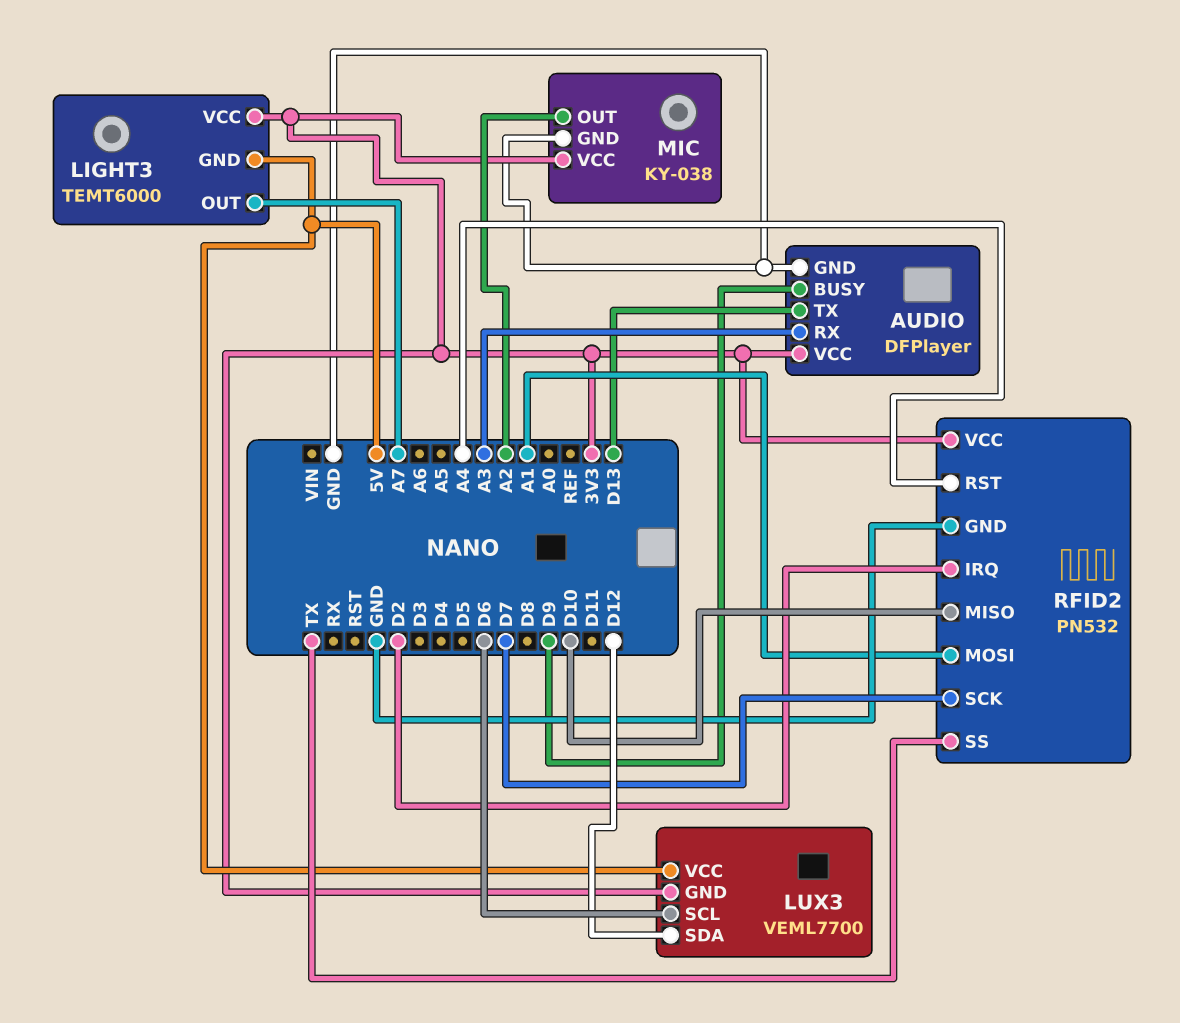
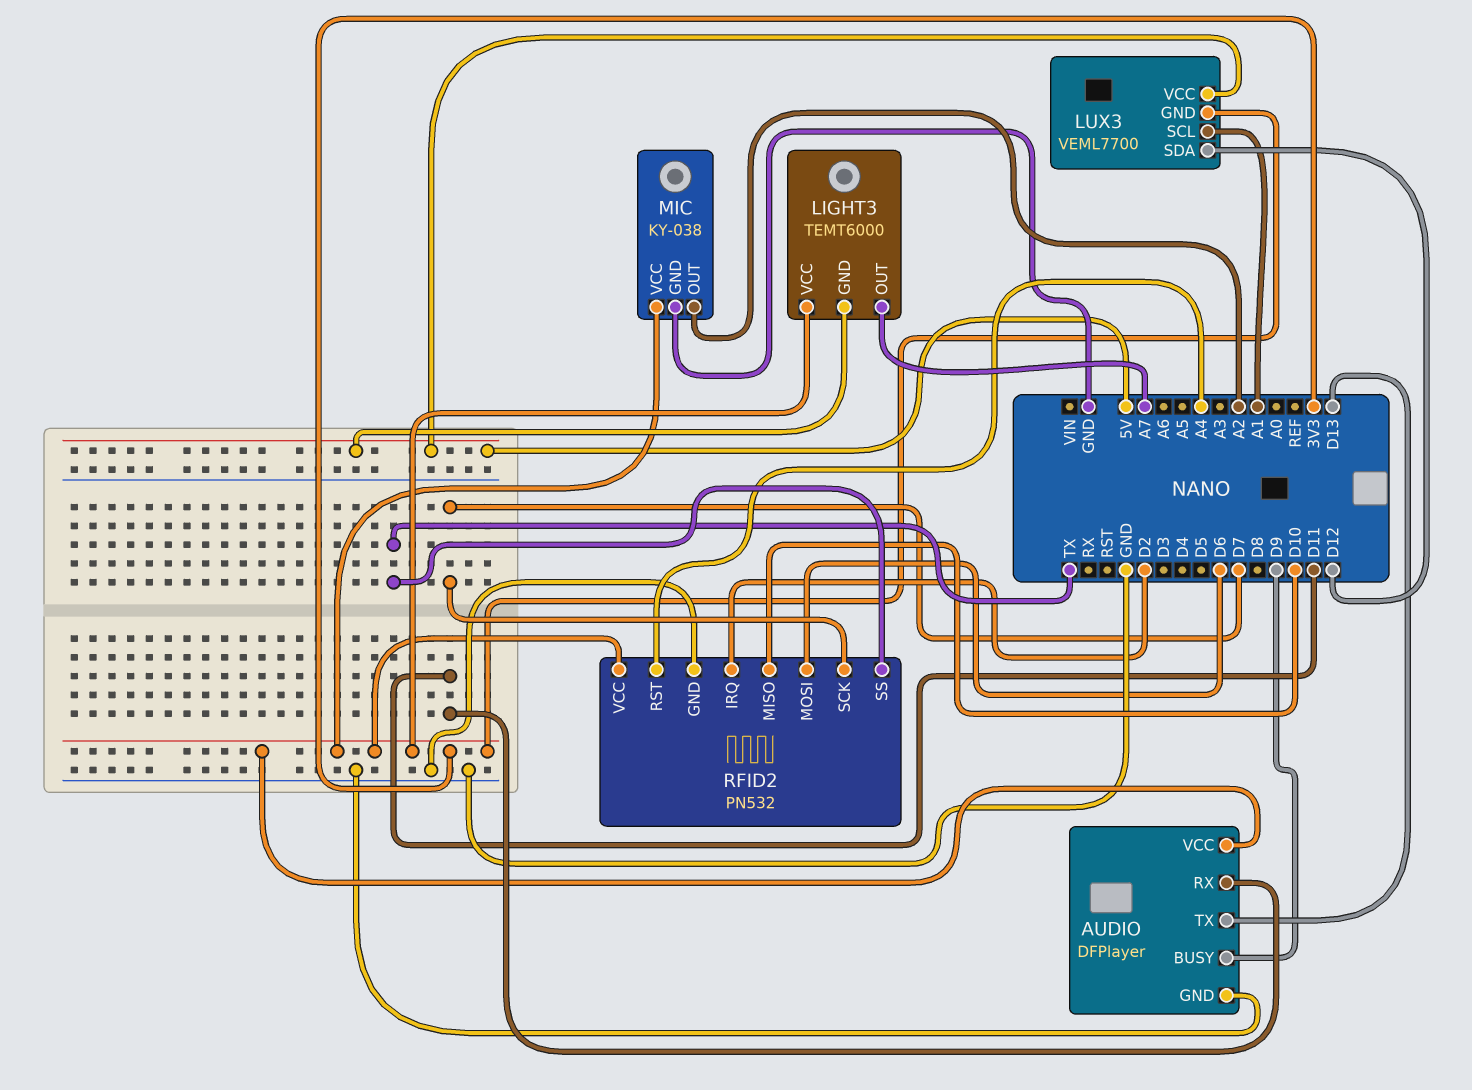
AUDIO pin RX: A3 -> D11
LUX3 pin SCL: D6 -> A1
RFID2 pin MOSI: A1 -> D6

